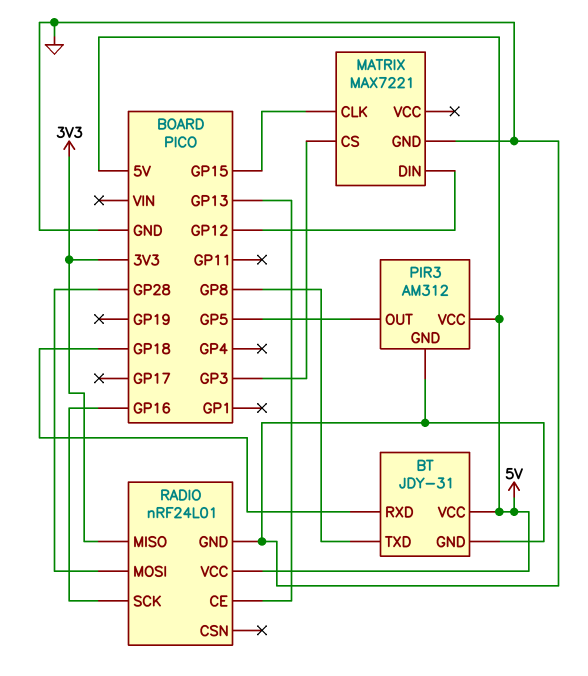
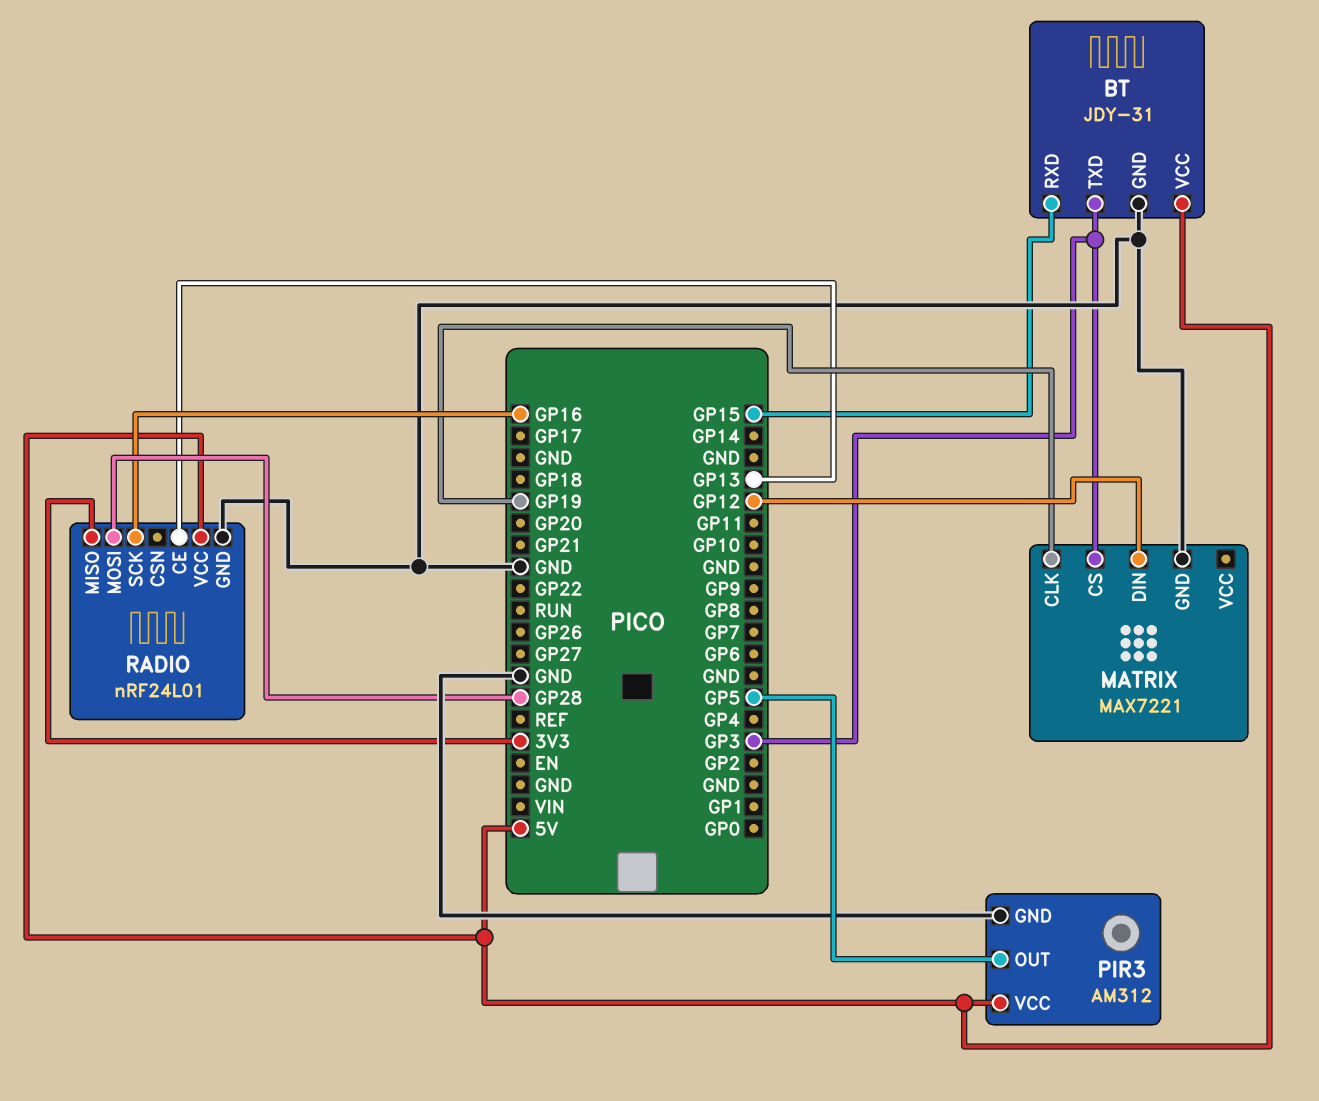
BT pin RXD: GP18 -> GP15
BT pin TXD: GP8 -> GP3
MATRIX pin CLK: GP15 -> GP19

